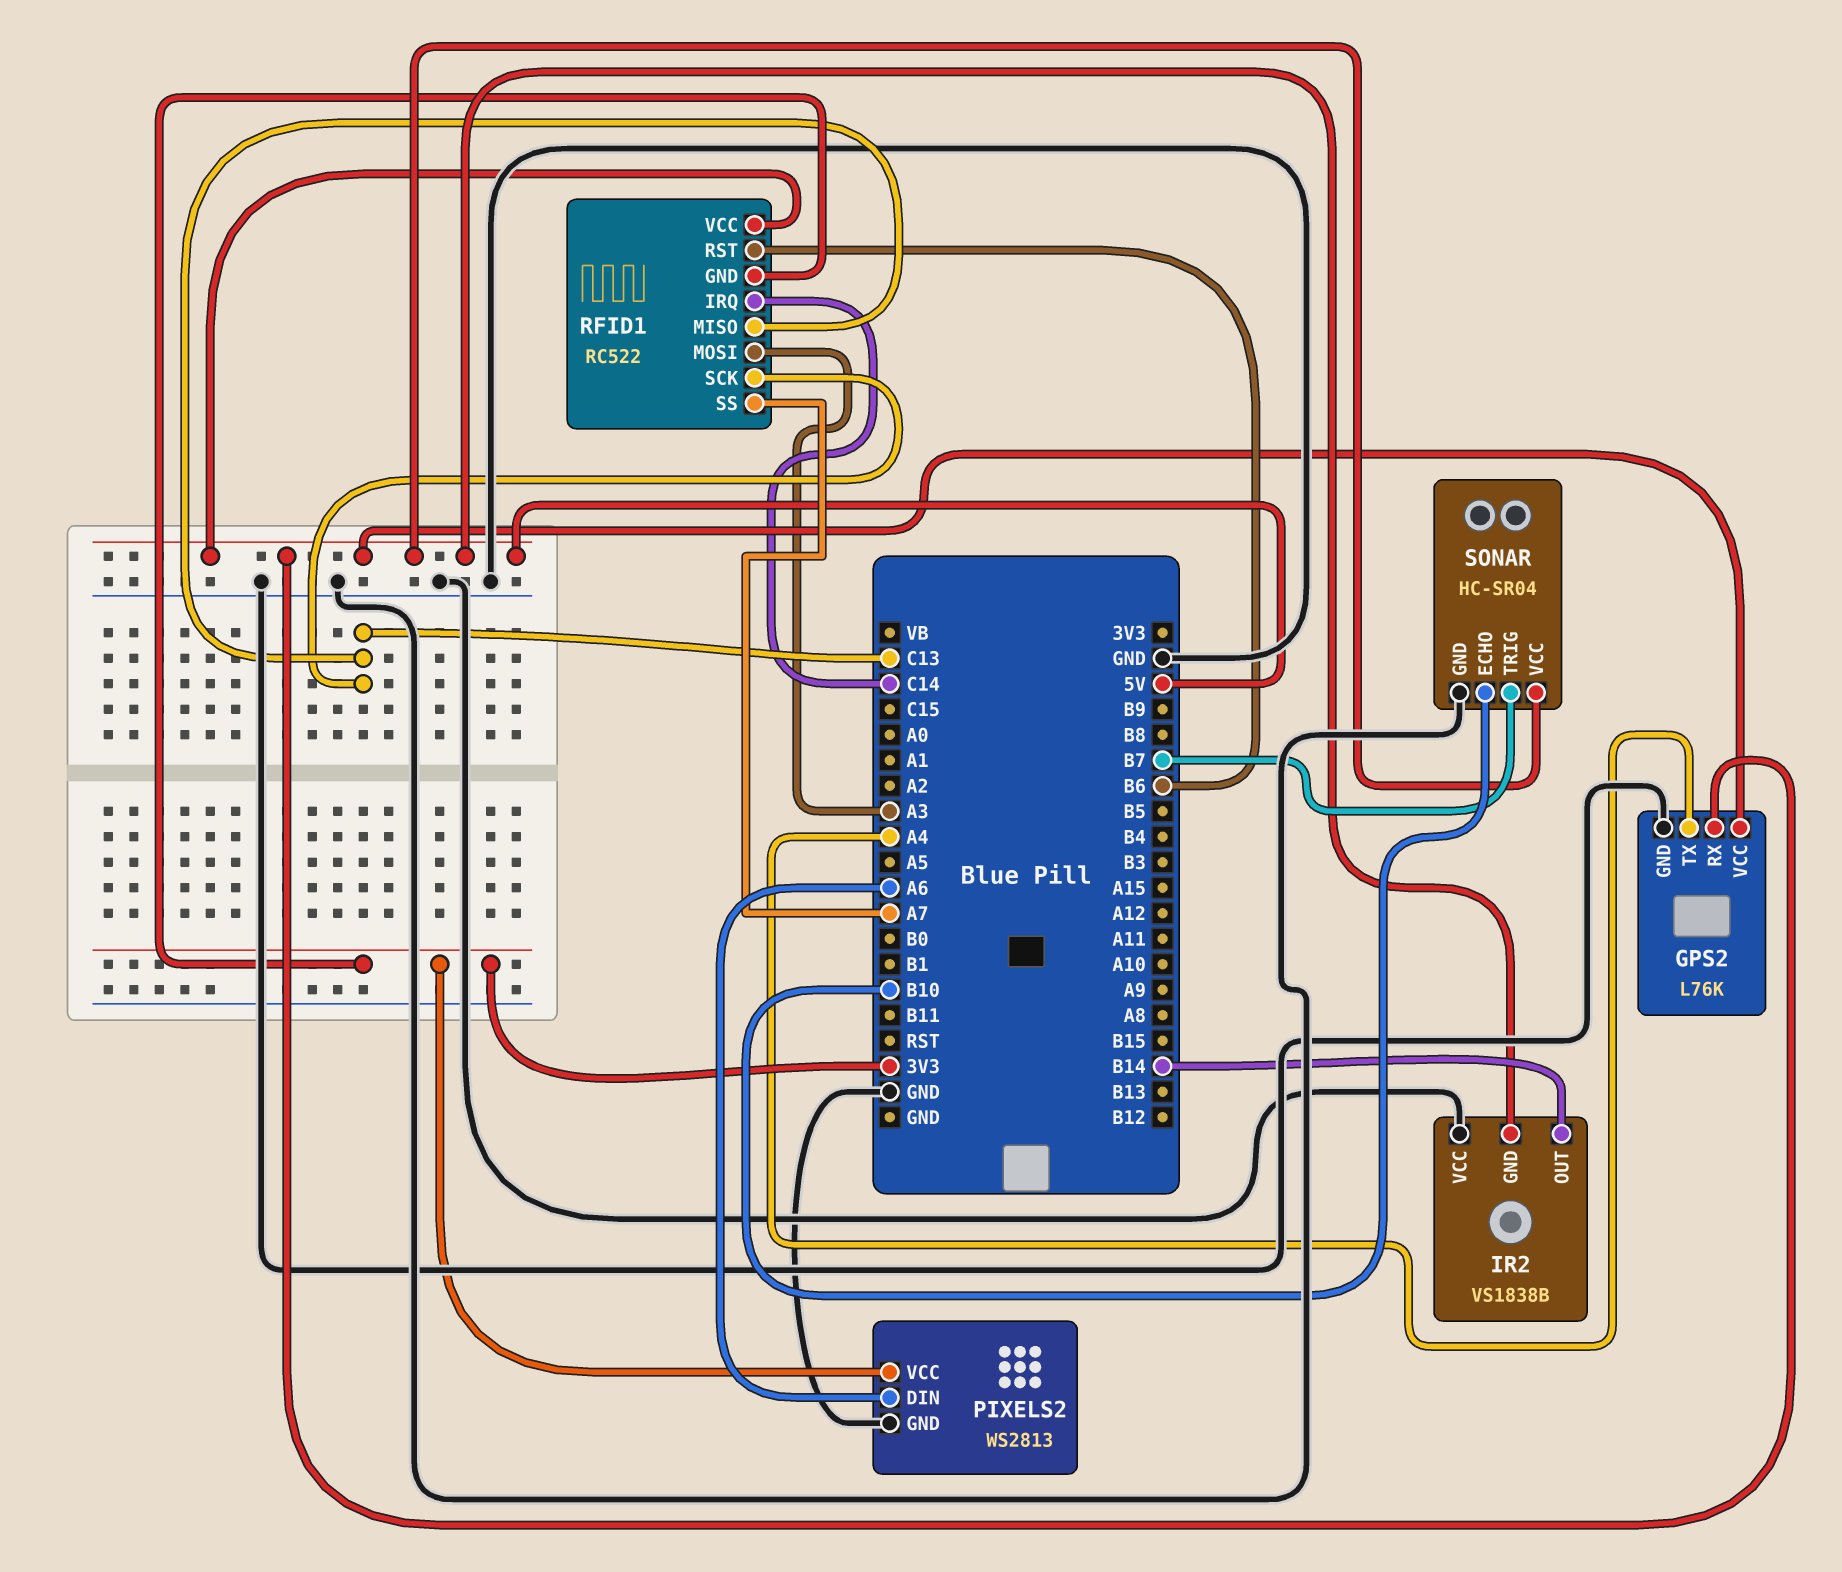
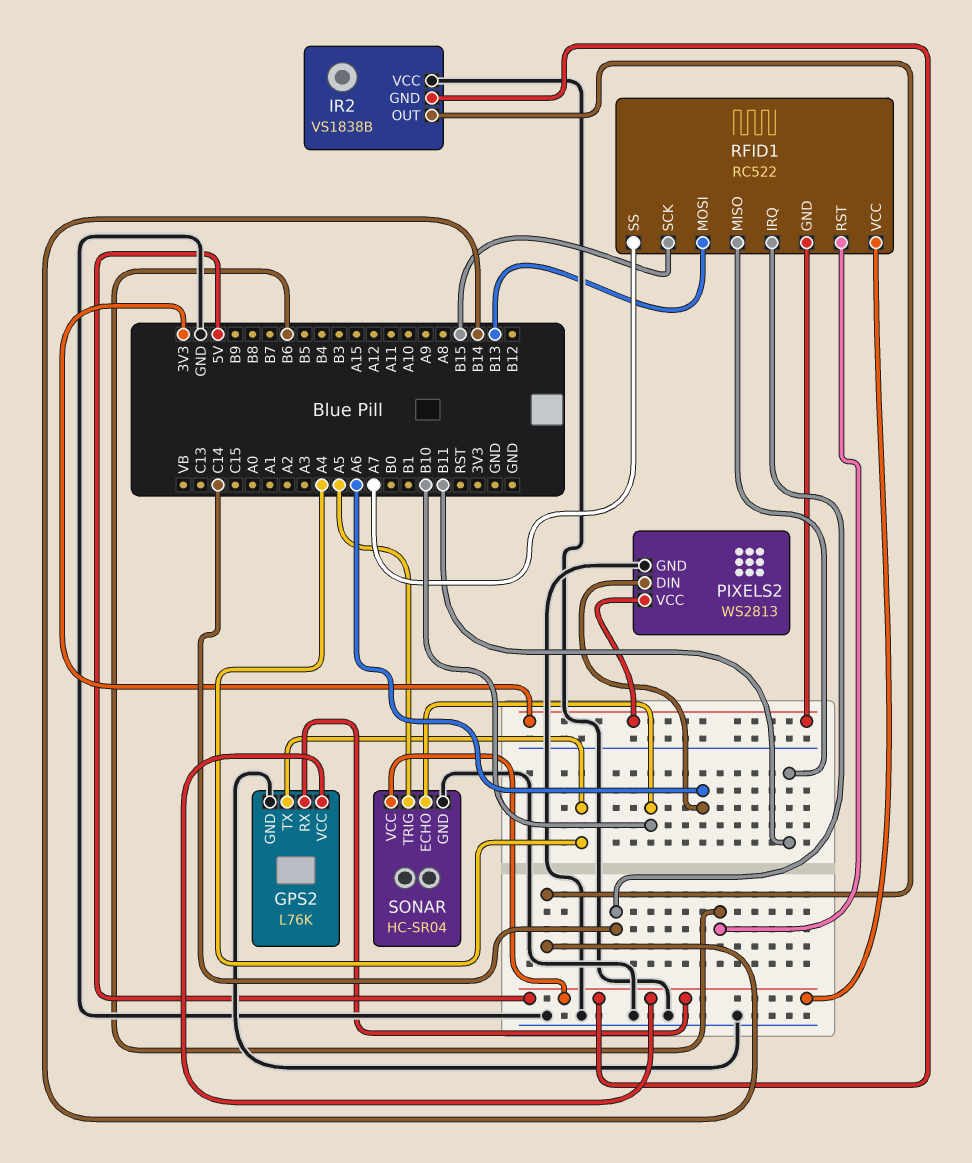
RFID1 pin MISO: C13 -> B11
RFID1 pin MOSI: A3 -> B13
RFID1 pin SCK: C13 -> B15
SONAR pin TRIG: B7 -> A5

